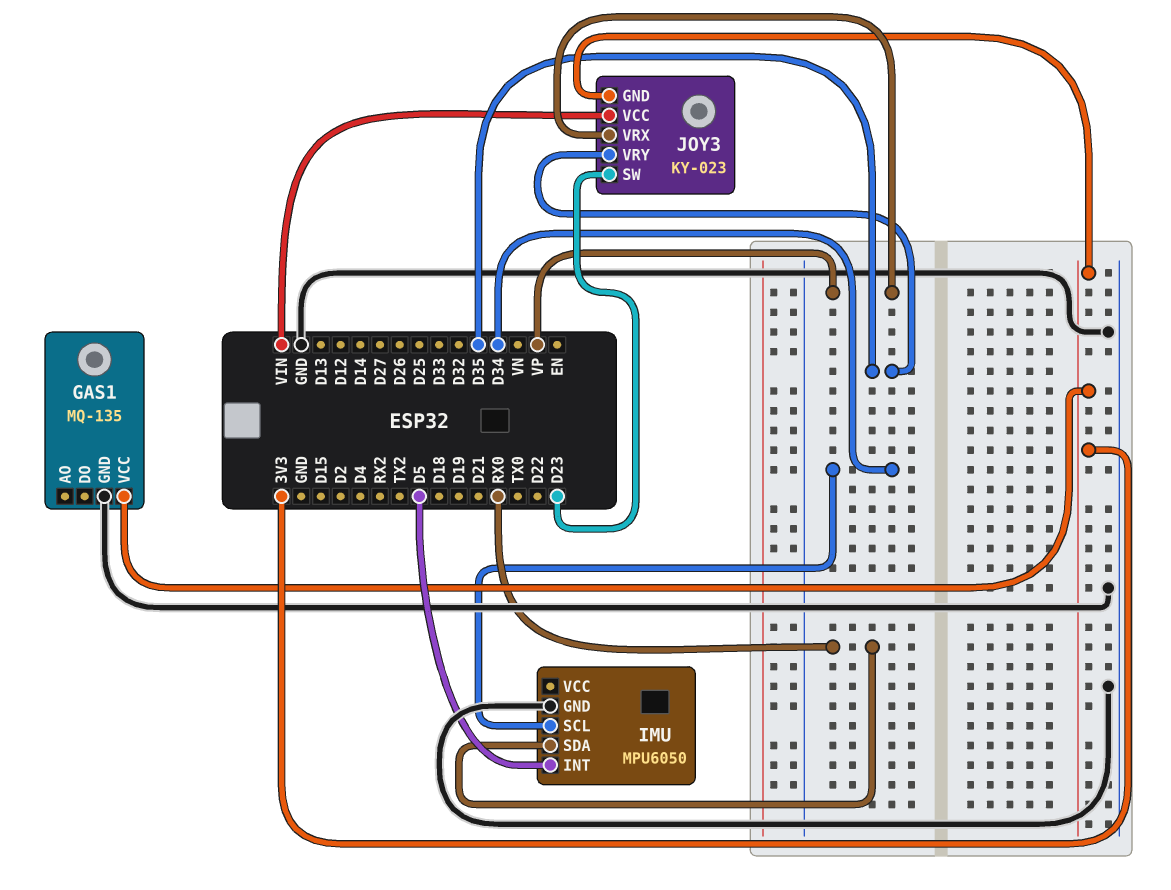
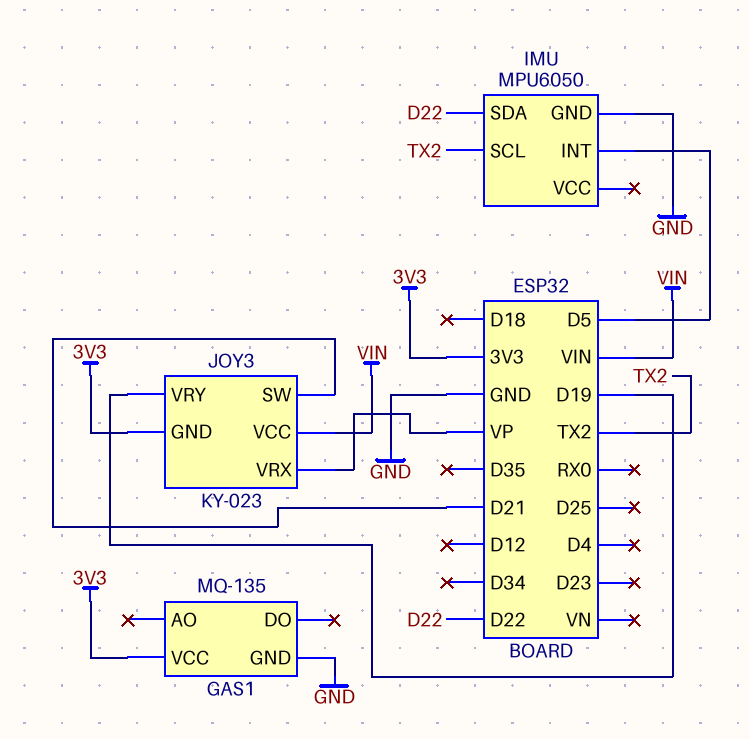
IMU pin SCL: D34 -> TX2
IMU pin SDA: RX0 -> D22
JOY3 pin SW: D23 -> D21
JOY3 pin VRY: D35 -> D19

